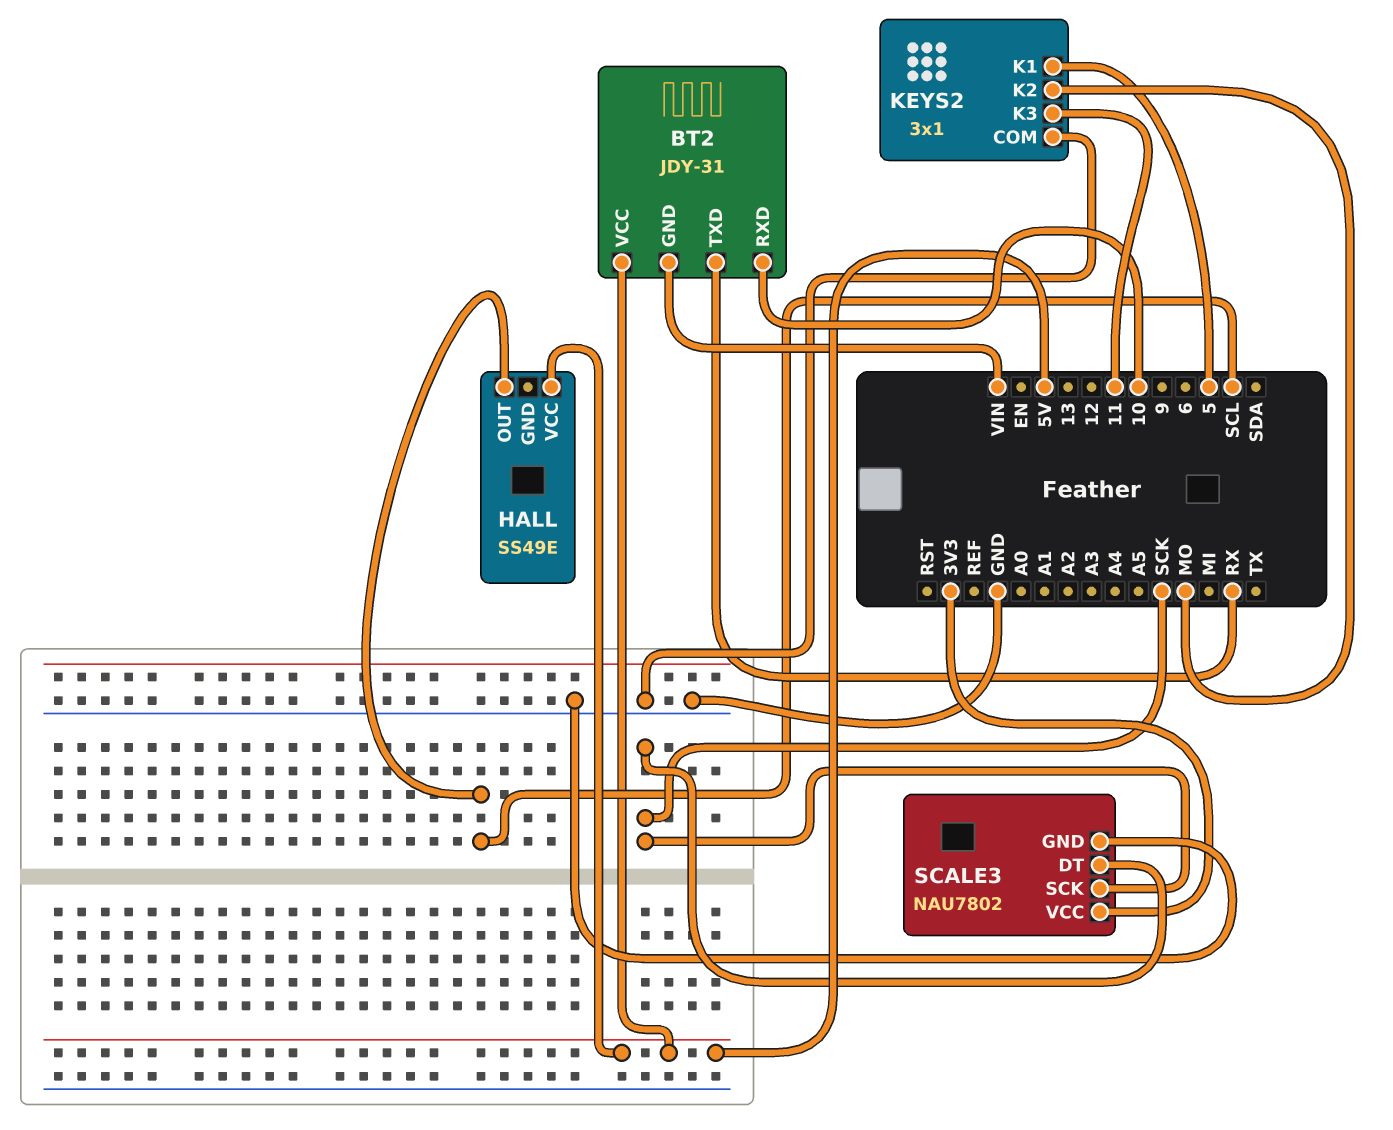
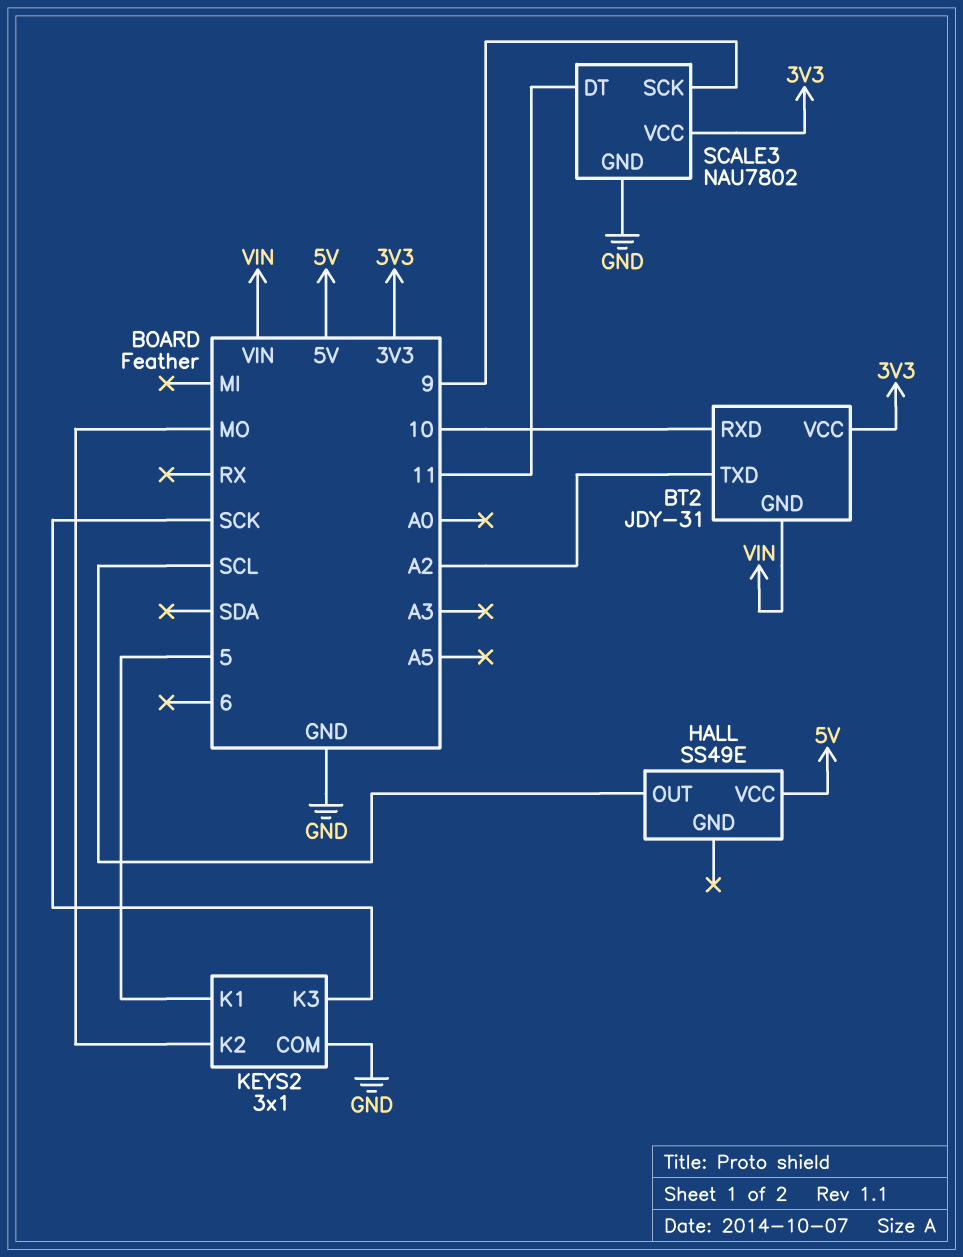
BT2 pin TXD: RX -> A2
BT2 pin VCC: 5V -> 3V3
KEYS2 pin K3: 11 -> SCK
SCALE3 pin DT: SCK -> 11
SCALE3 pin SCK: SCK -> 9

